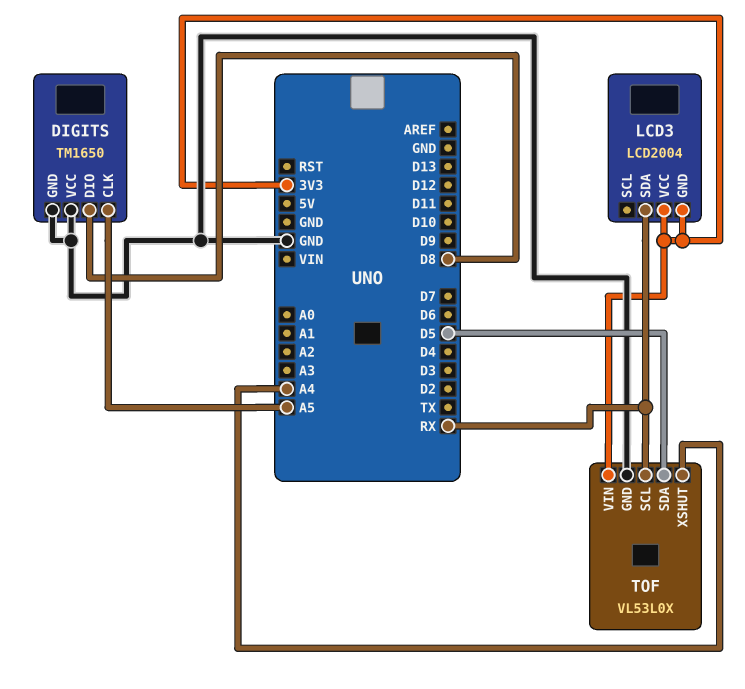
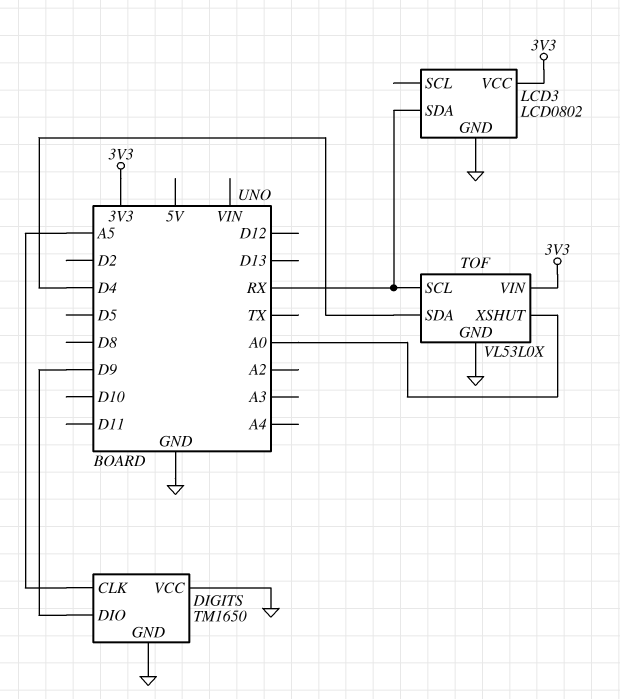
DIGITS pin DIO: D8 -> D9
LCD3: LCD2004 -> LCD0802
LCD3 pin GND: 3V3 -> GND
TOF pin SDA: D5 -> D4
TOF pin XSHUT: A4 -> A0

